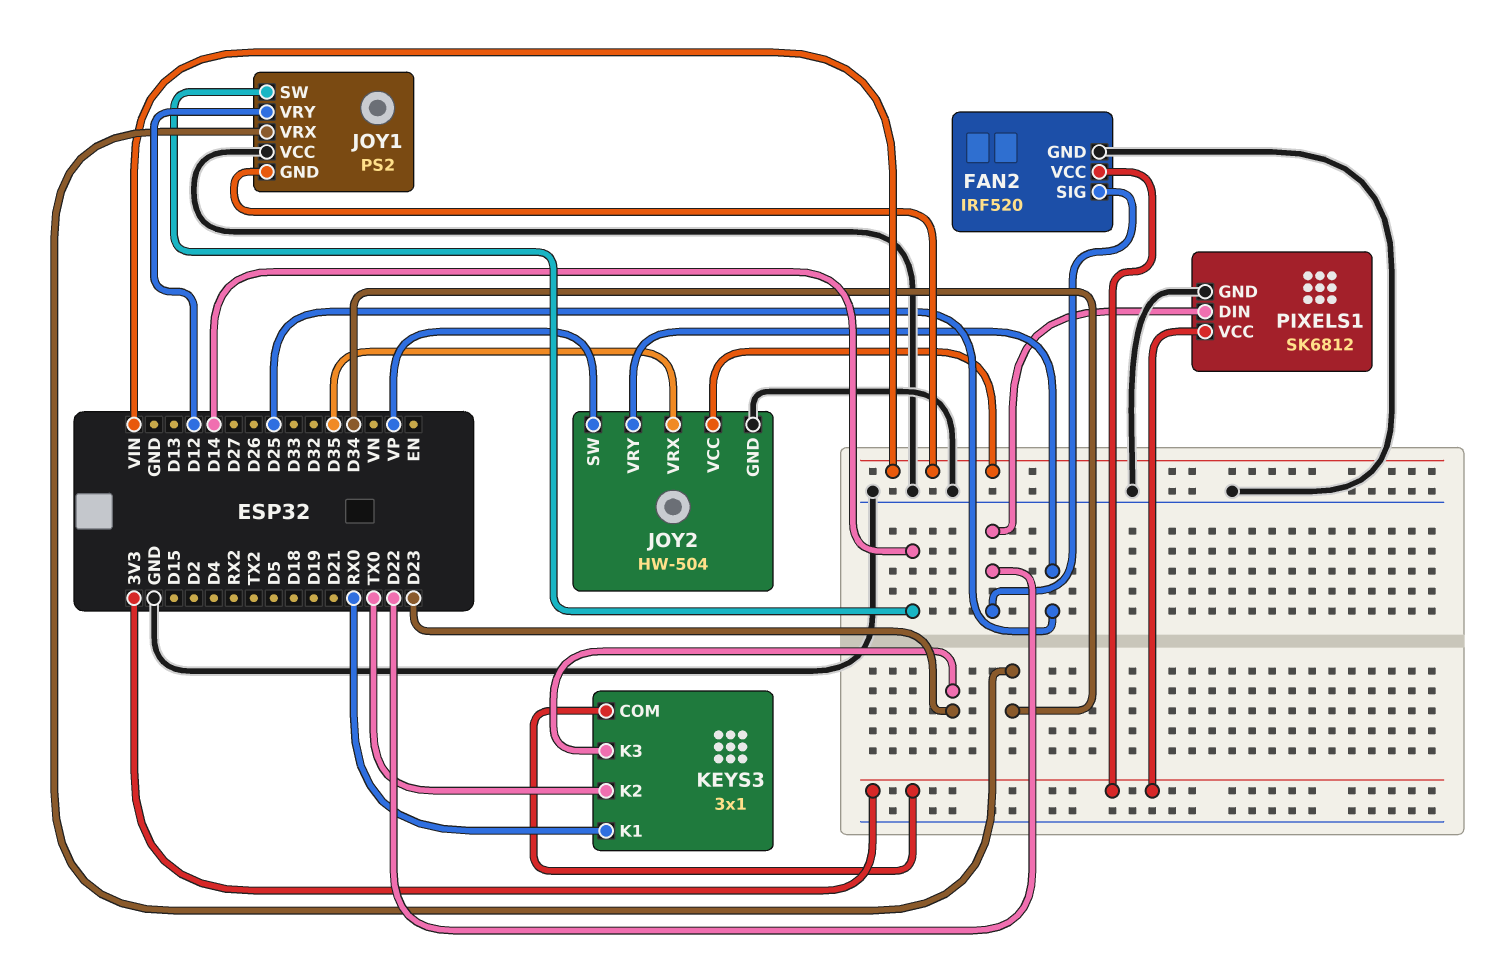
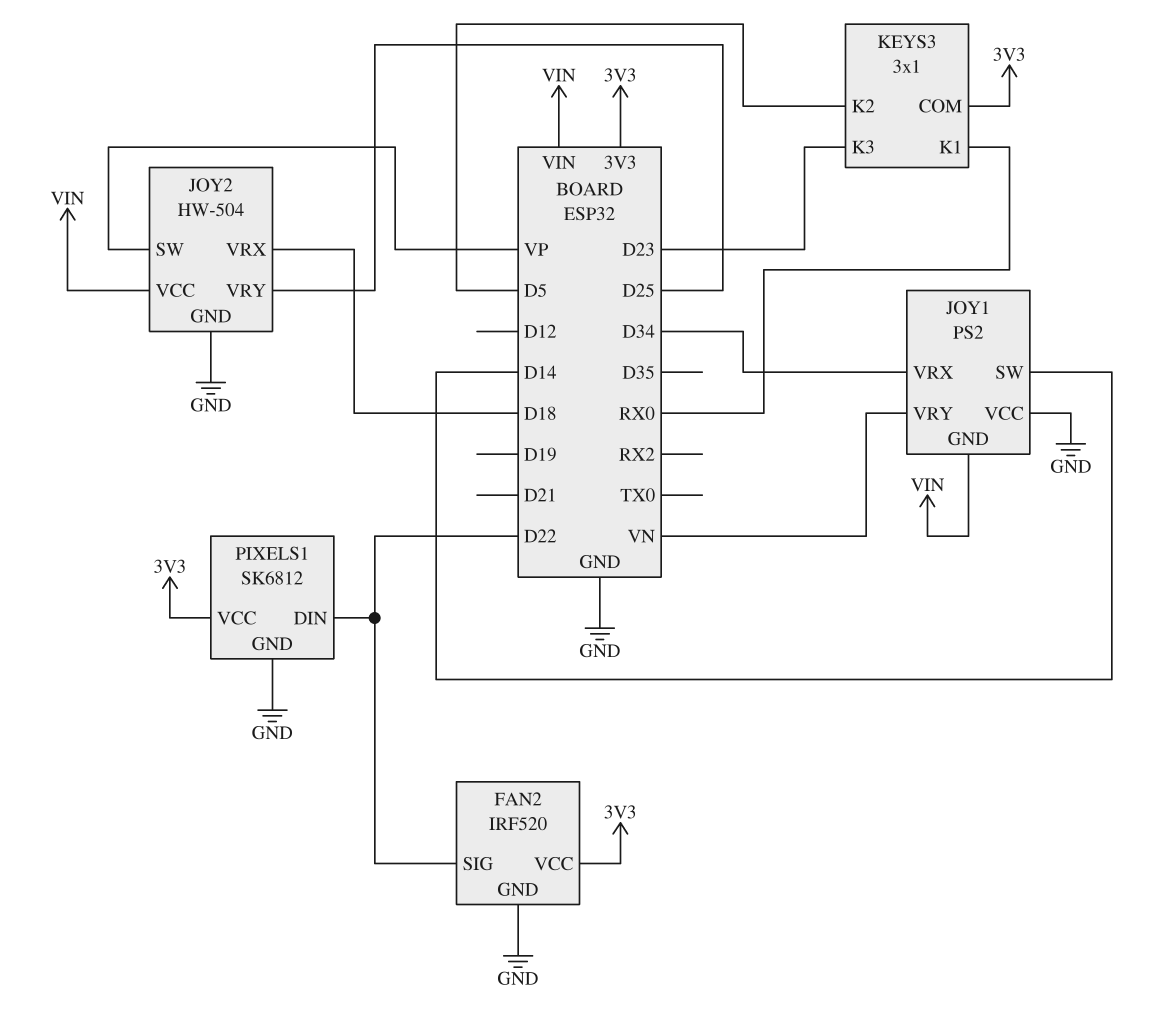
JOY1 pin VRY: D12 -> VN
JOY2 pin VRX: D35 -> D18
KEYS3 pin K2: TX0 -> D5

